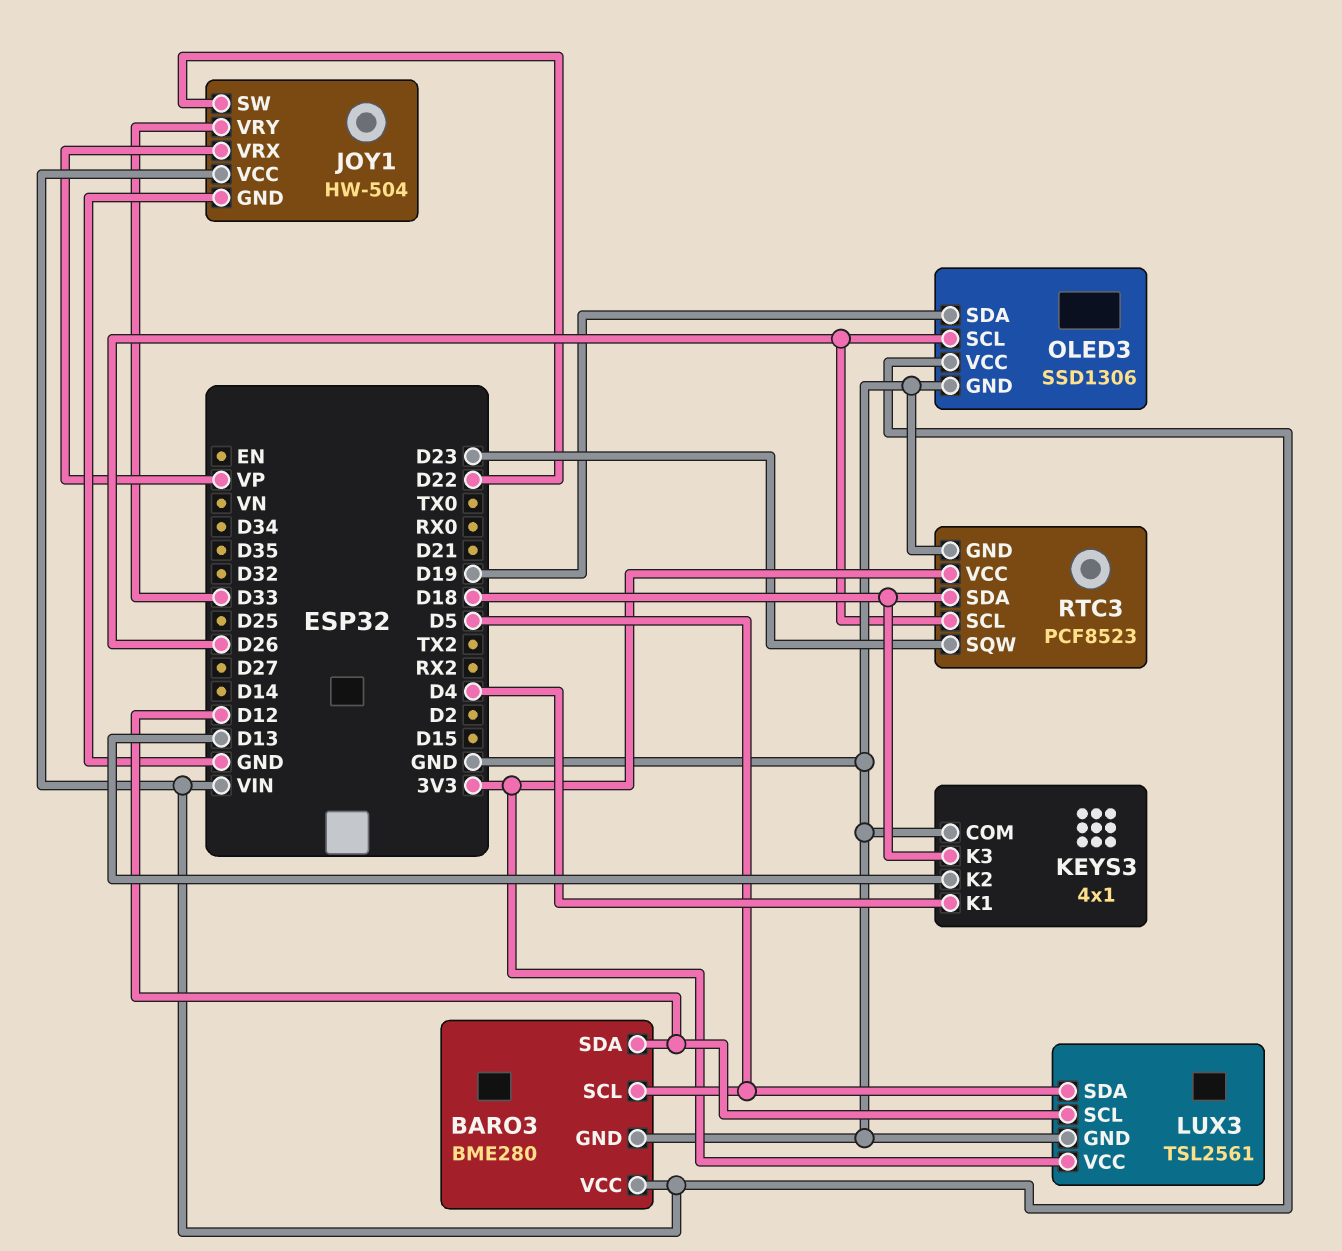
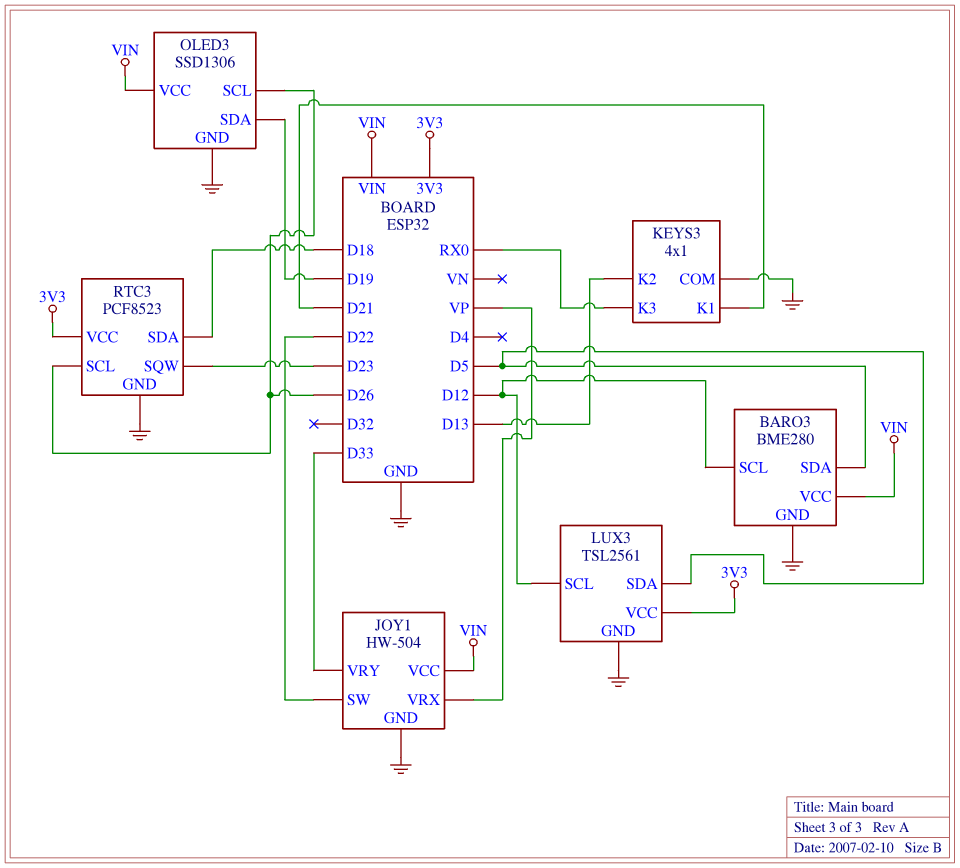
BARO3 pin SCL: D5 -> D12
BARO3 pin SDA: D12 -> D5
KEYS3 pin K1: D4 -> D21
KEYS3 pin K3: D18 -> RX0

